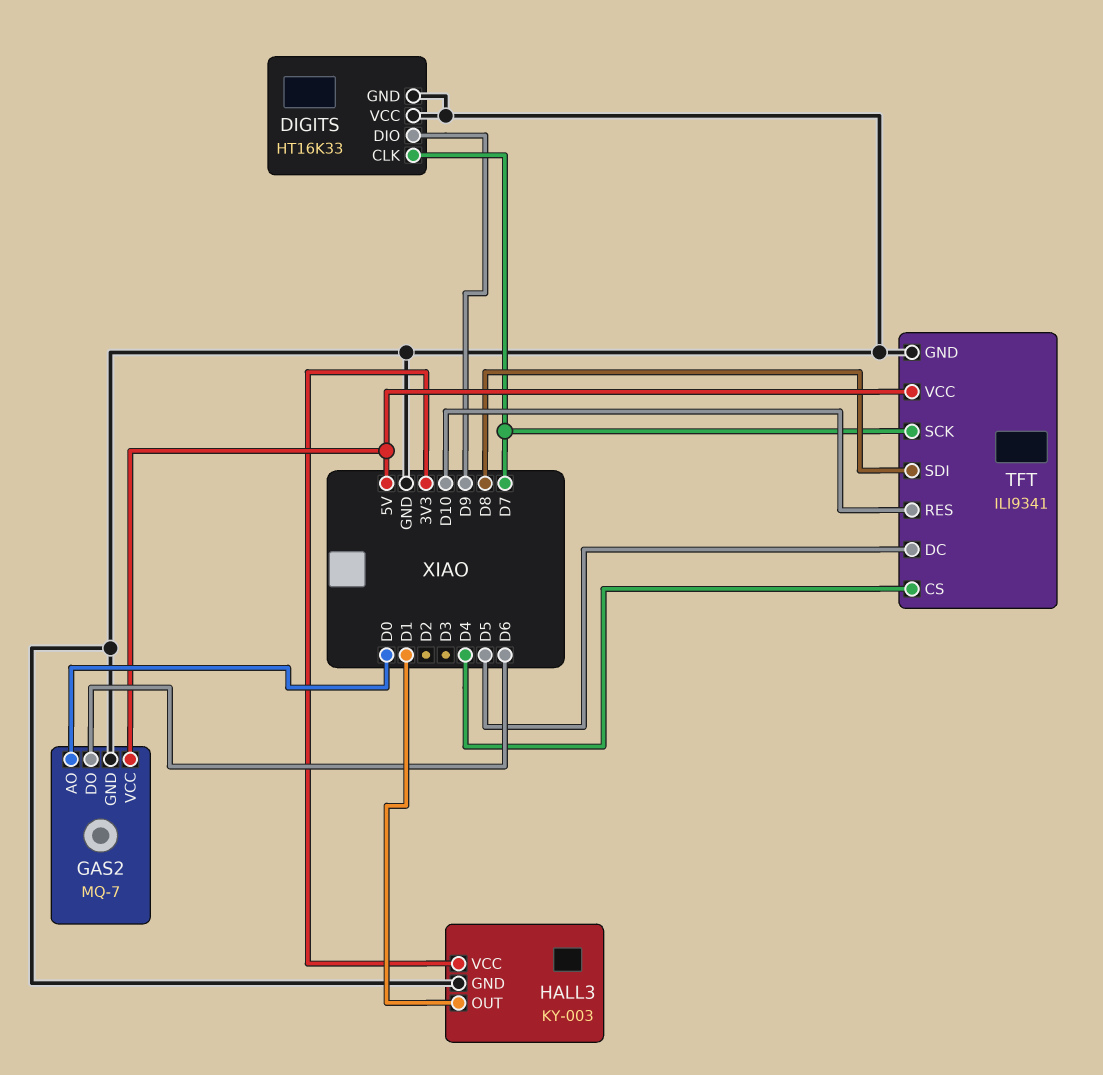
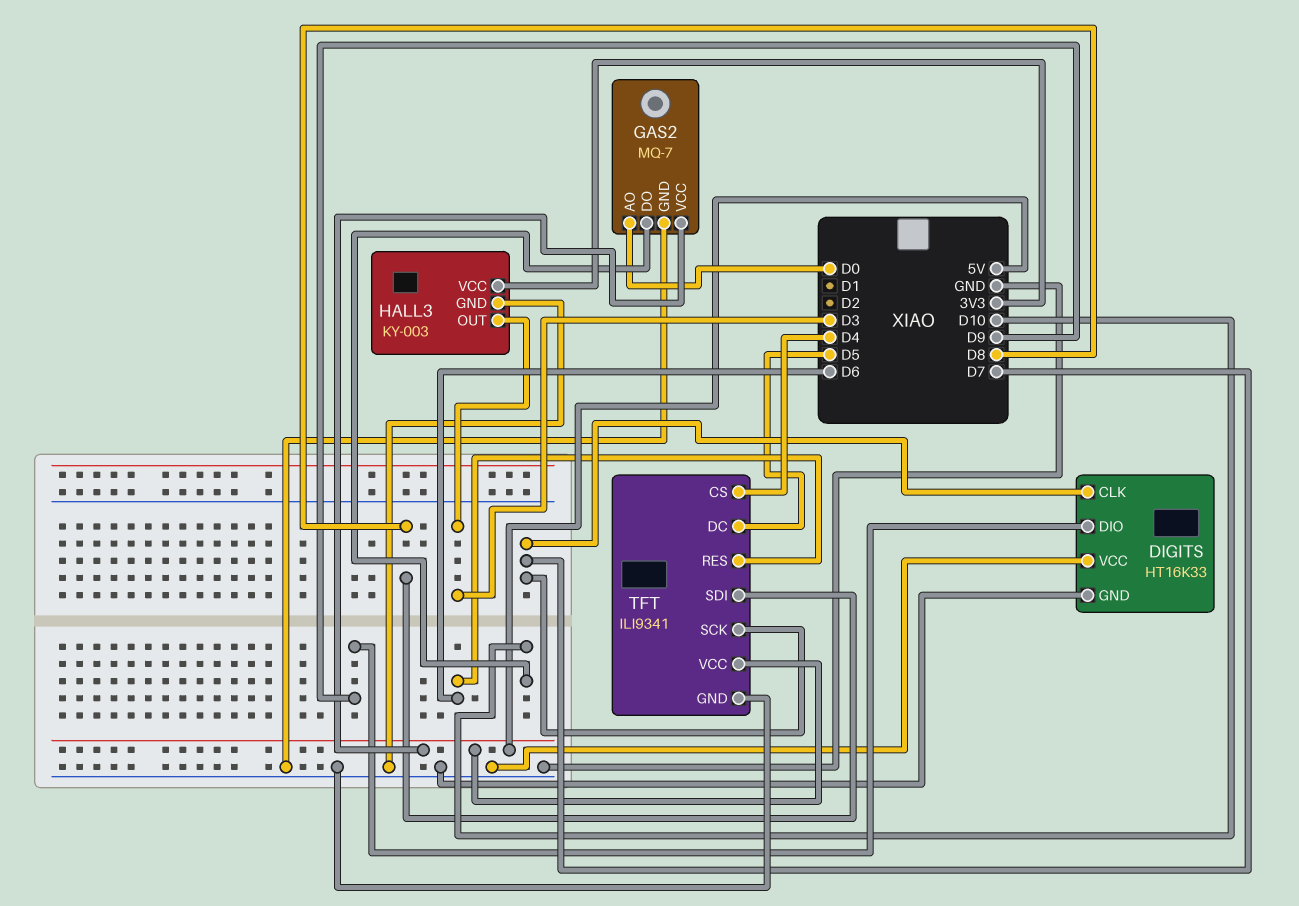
GAS2 pin DO: D6 -> D10
HALL3 pin OUT: D1 -> D3
TFT pin RES: D10 -> D6

